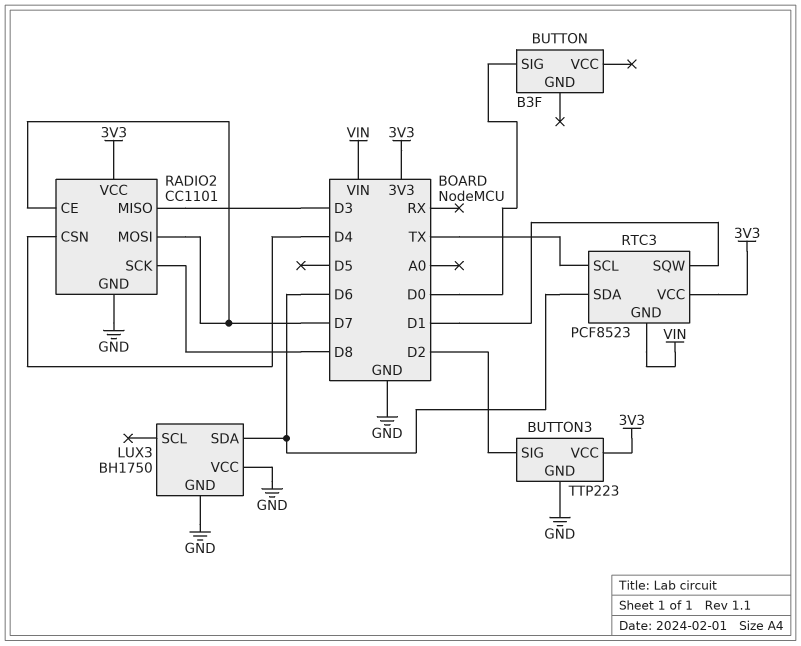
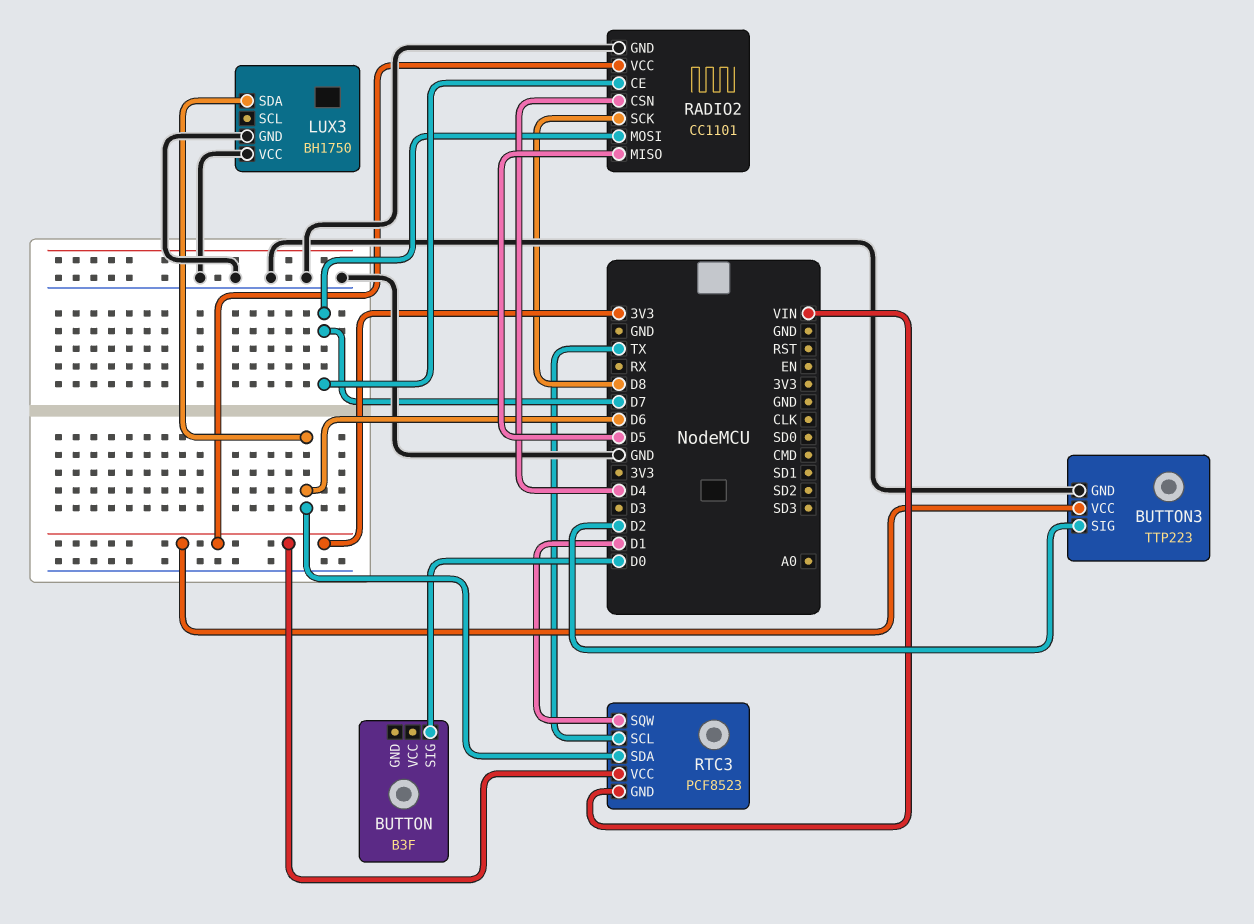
RADIO2 pin MISO: D3 -> D5

